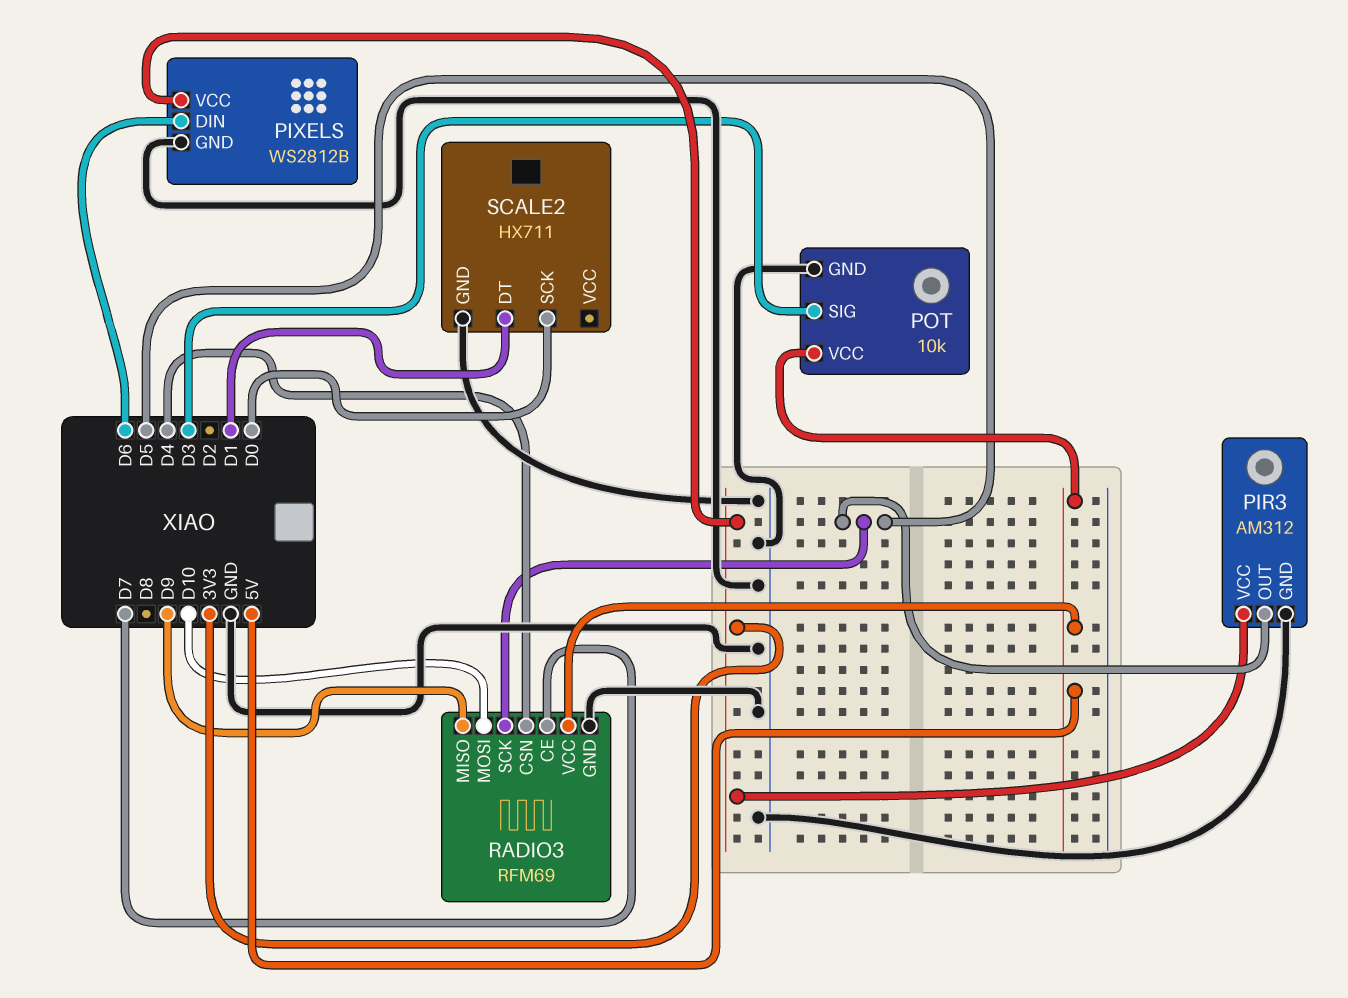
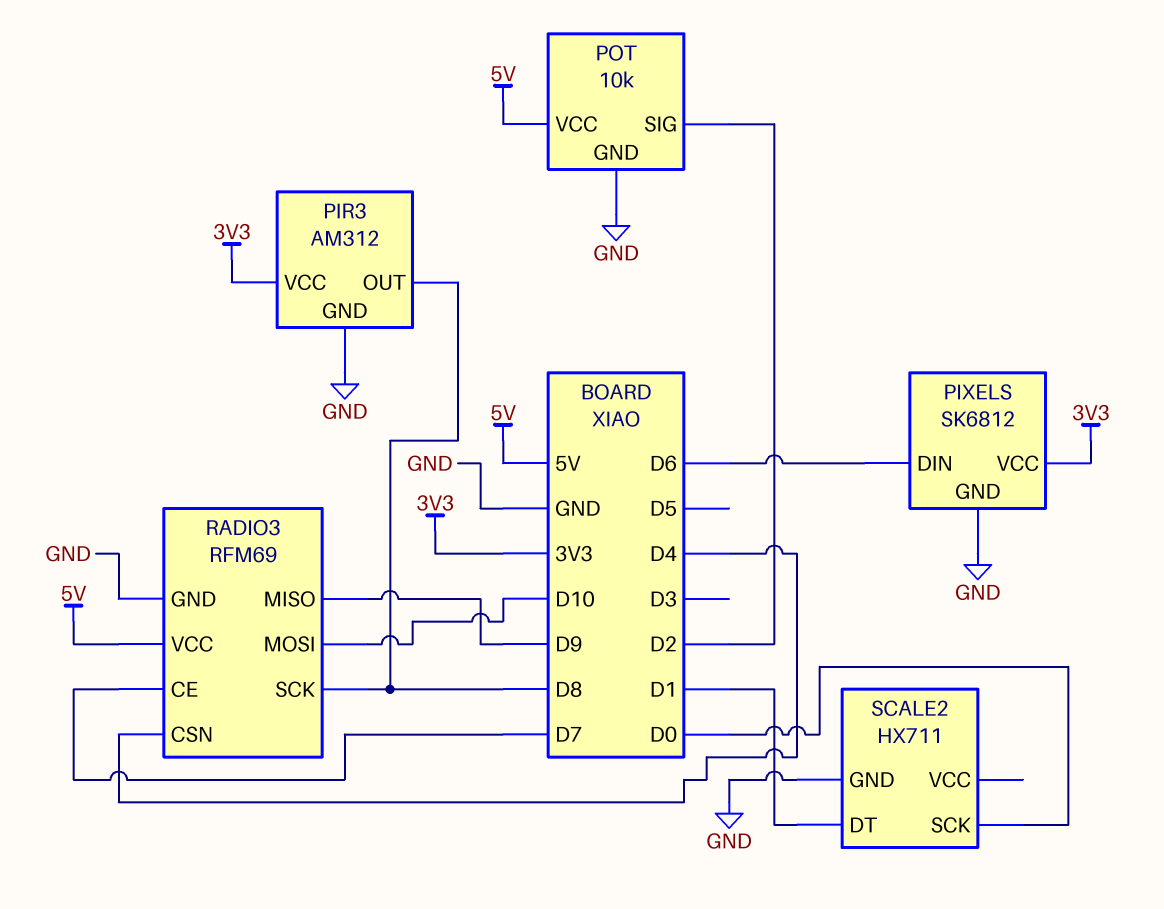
PIR3 pin OUT: D5 -> D8
PIXELS: WS2812B -> SK6812
POT pin SIG: D3 -> D2
RADIO3 pin SCK: D5 -> D8

